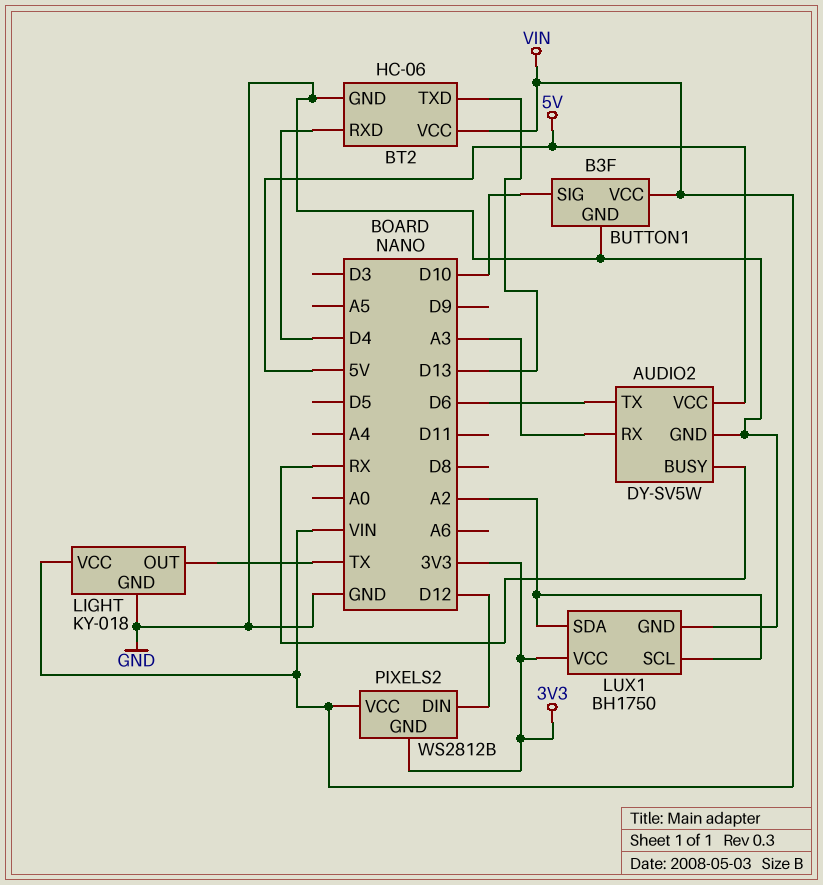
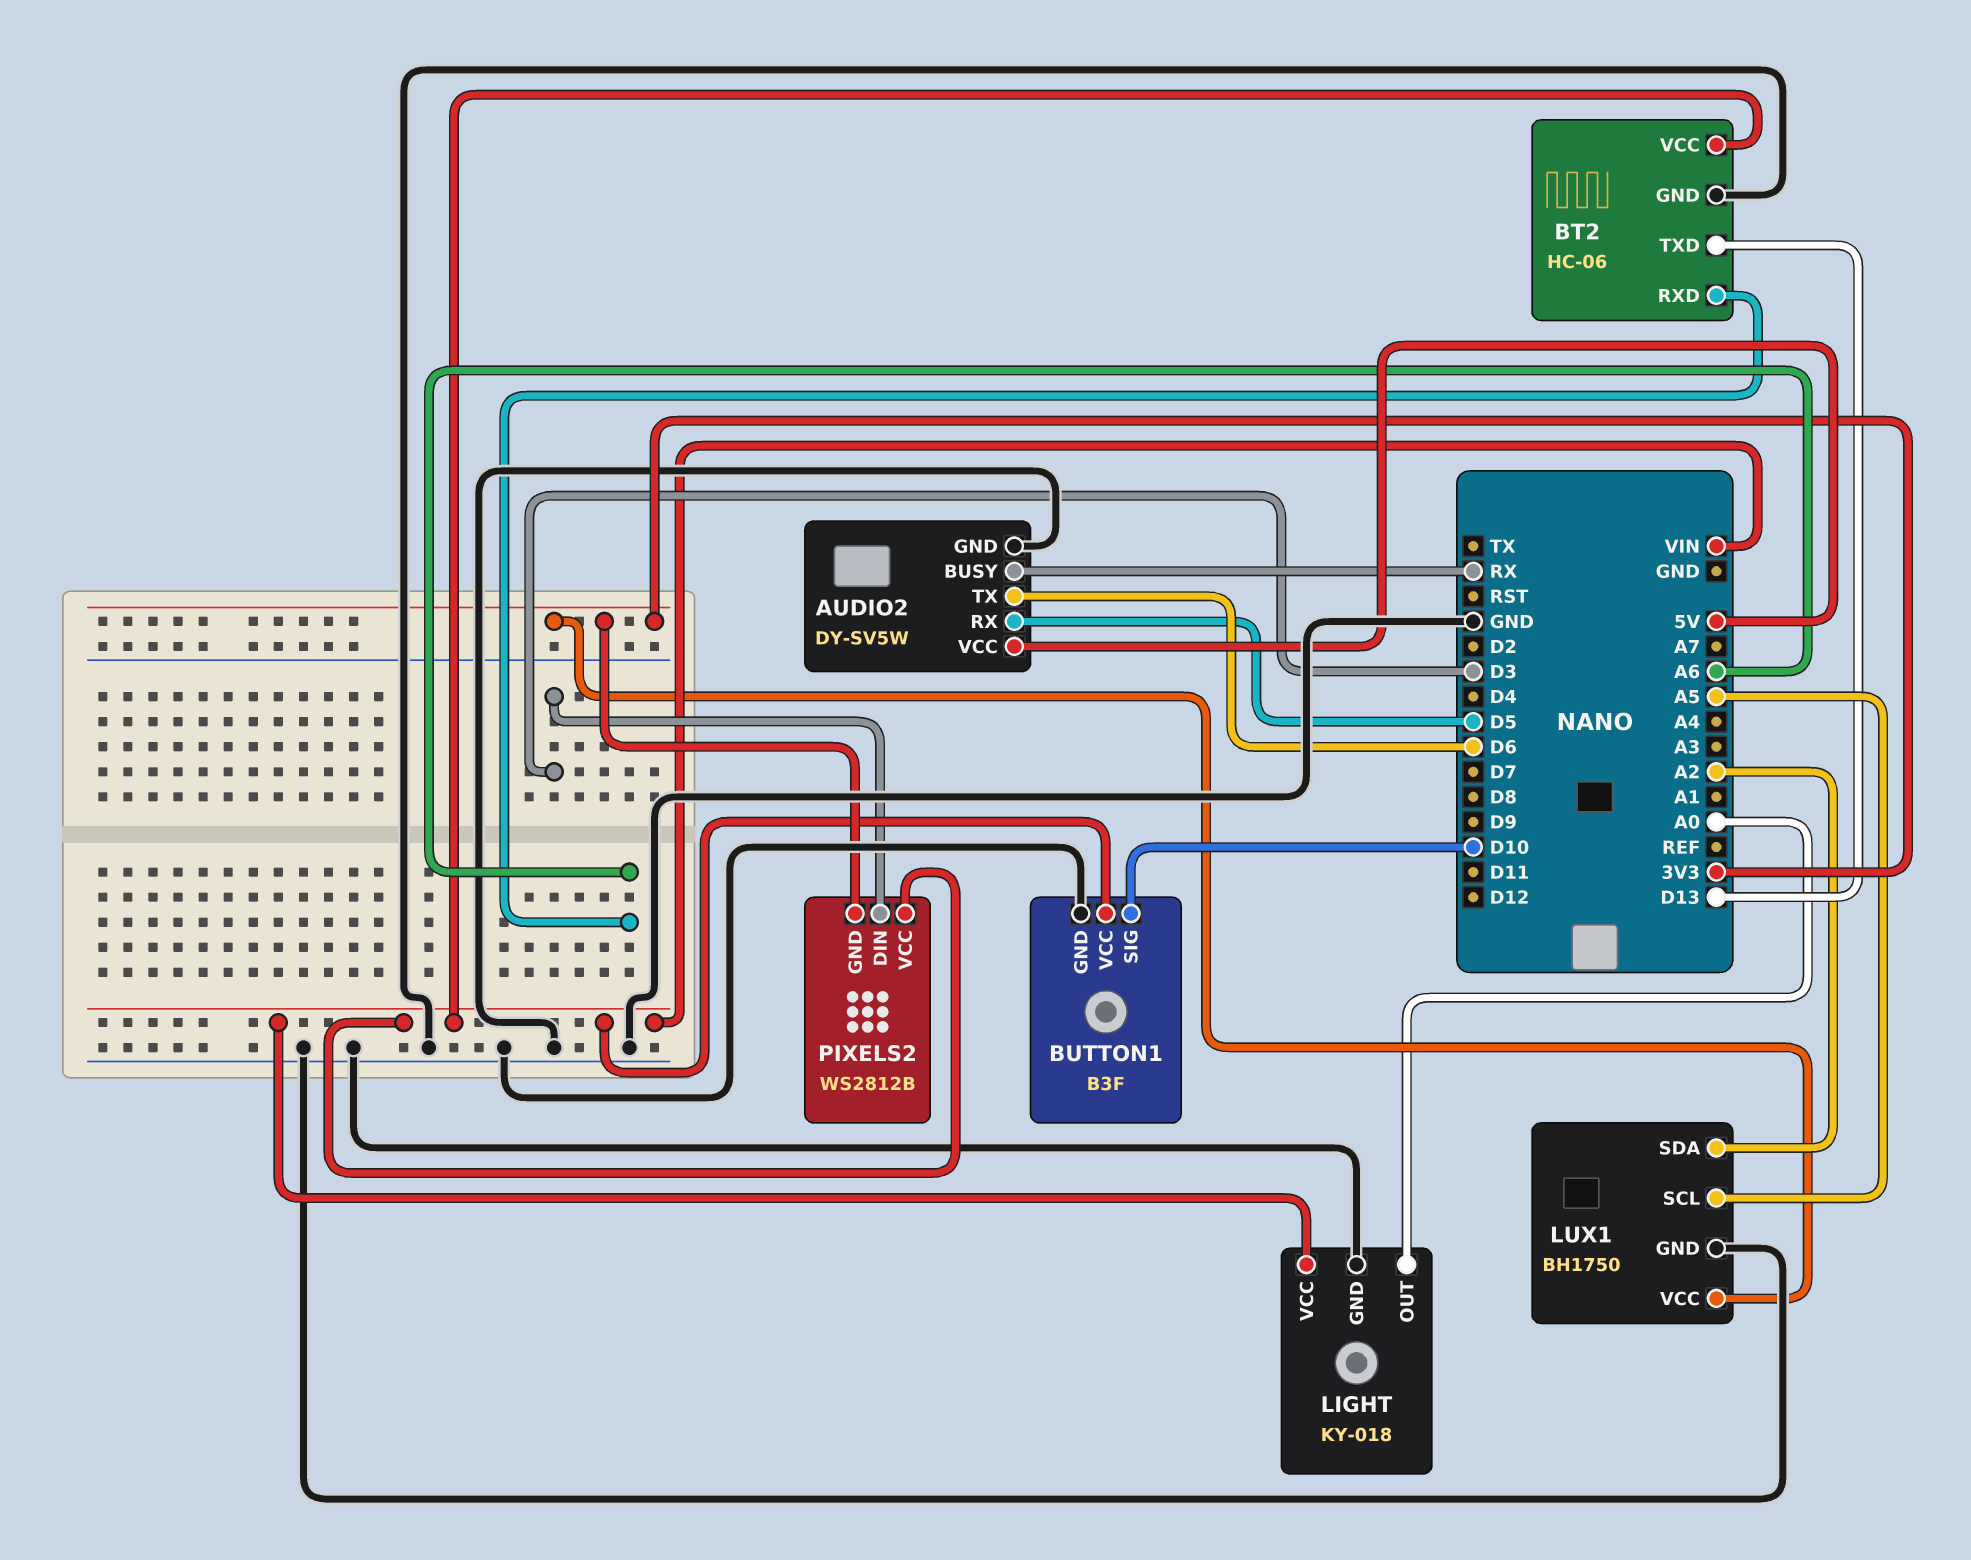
AUDIO2 pin RX: A3 -> D5
BT2 pin RXD: D4 -> A6
LIGHT pin OUT: TX -> A0
LUX1 pin SCL: A2 -> A5
PIXELS2 pin DIN: D12 -> D3

